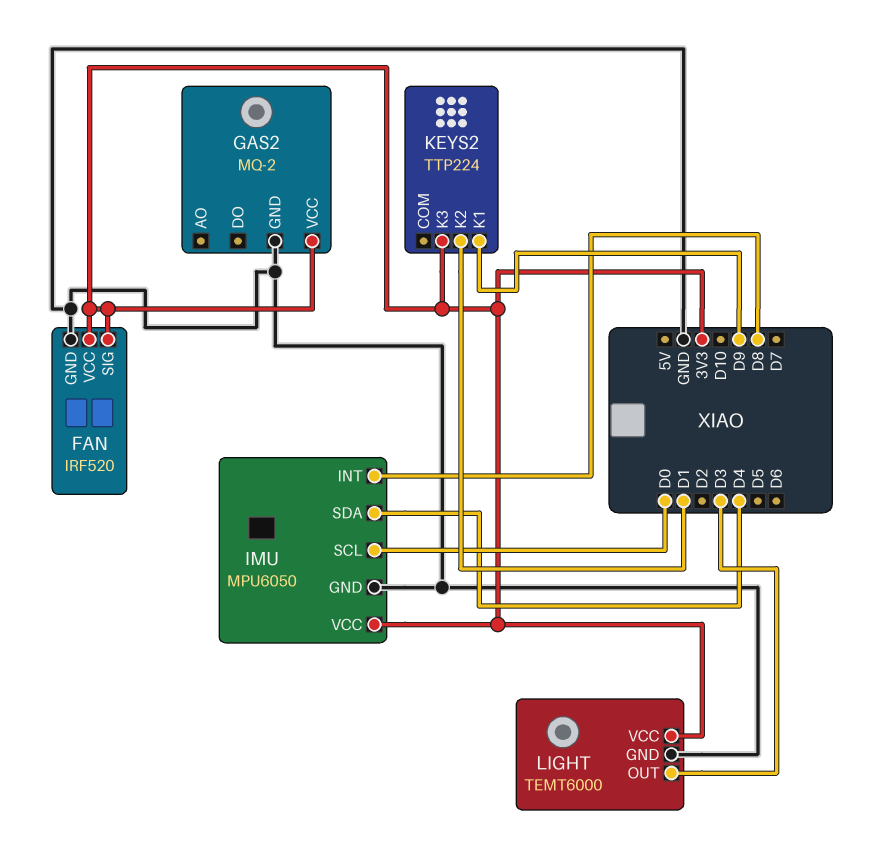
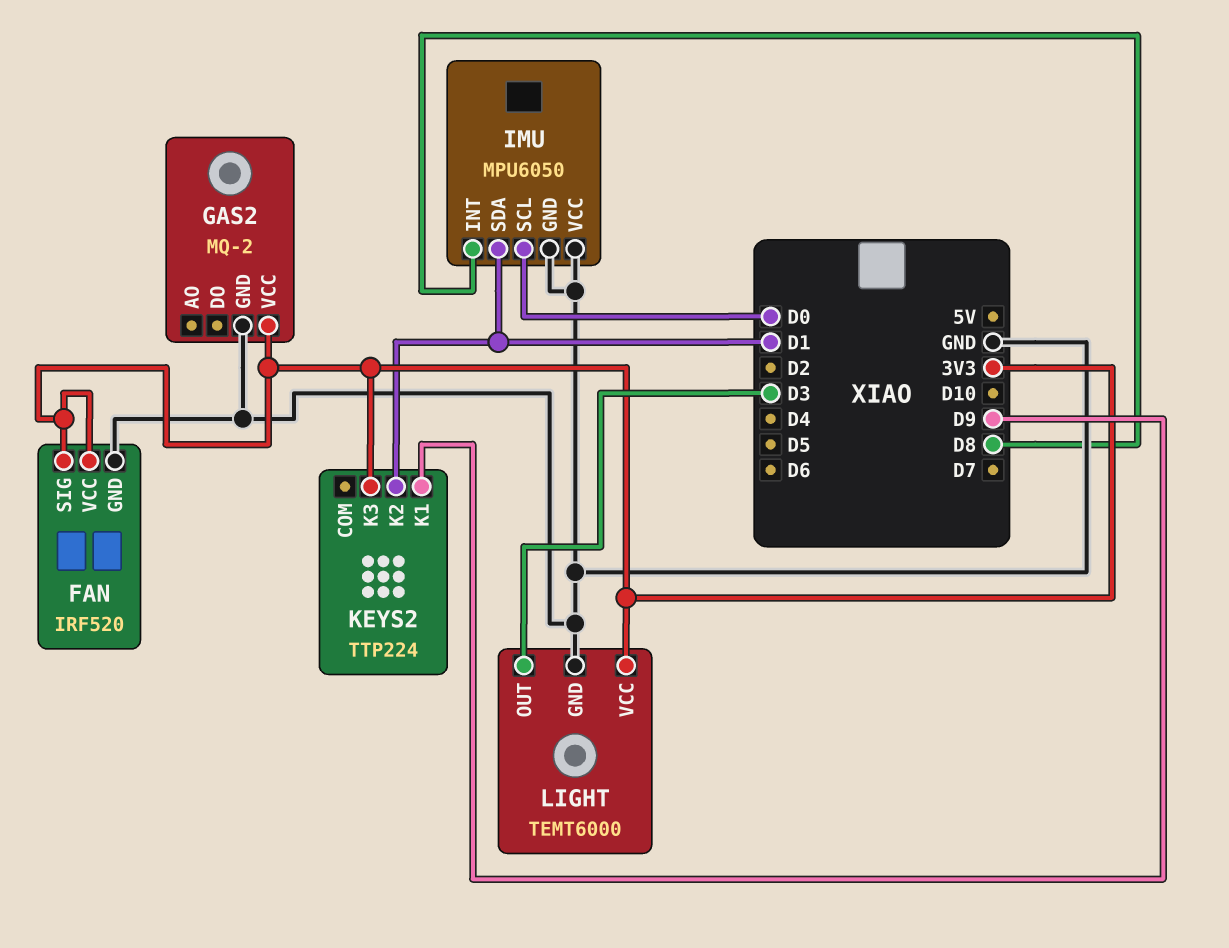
IMU pin SDA: D4 -> D1
IMU pin VCC: 3V3 -> GND

